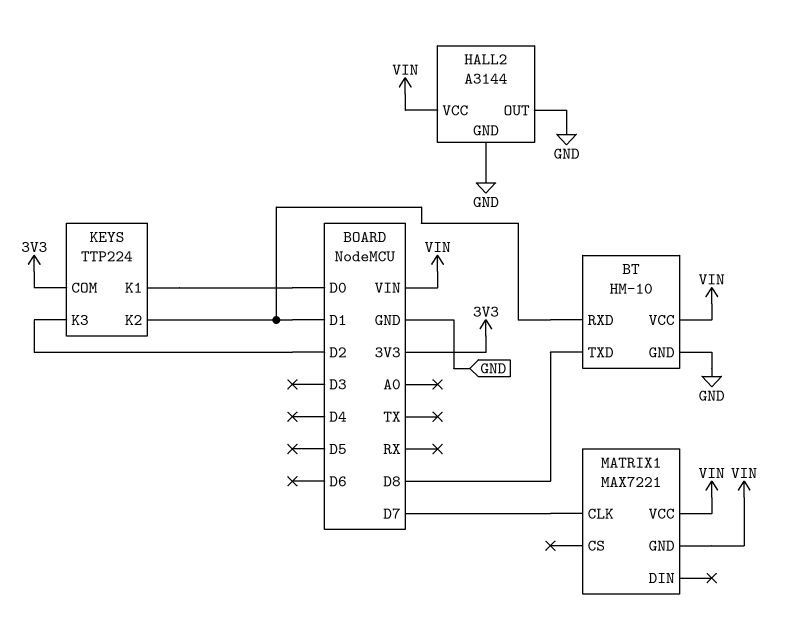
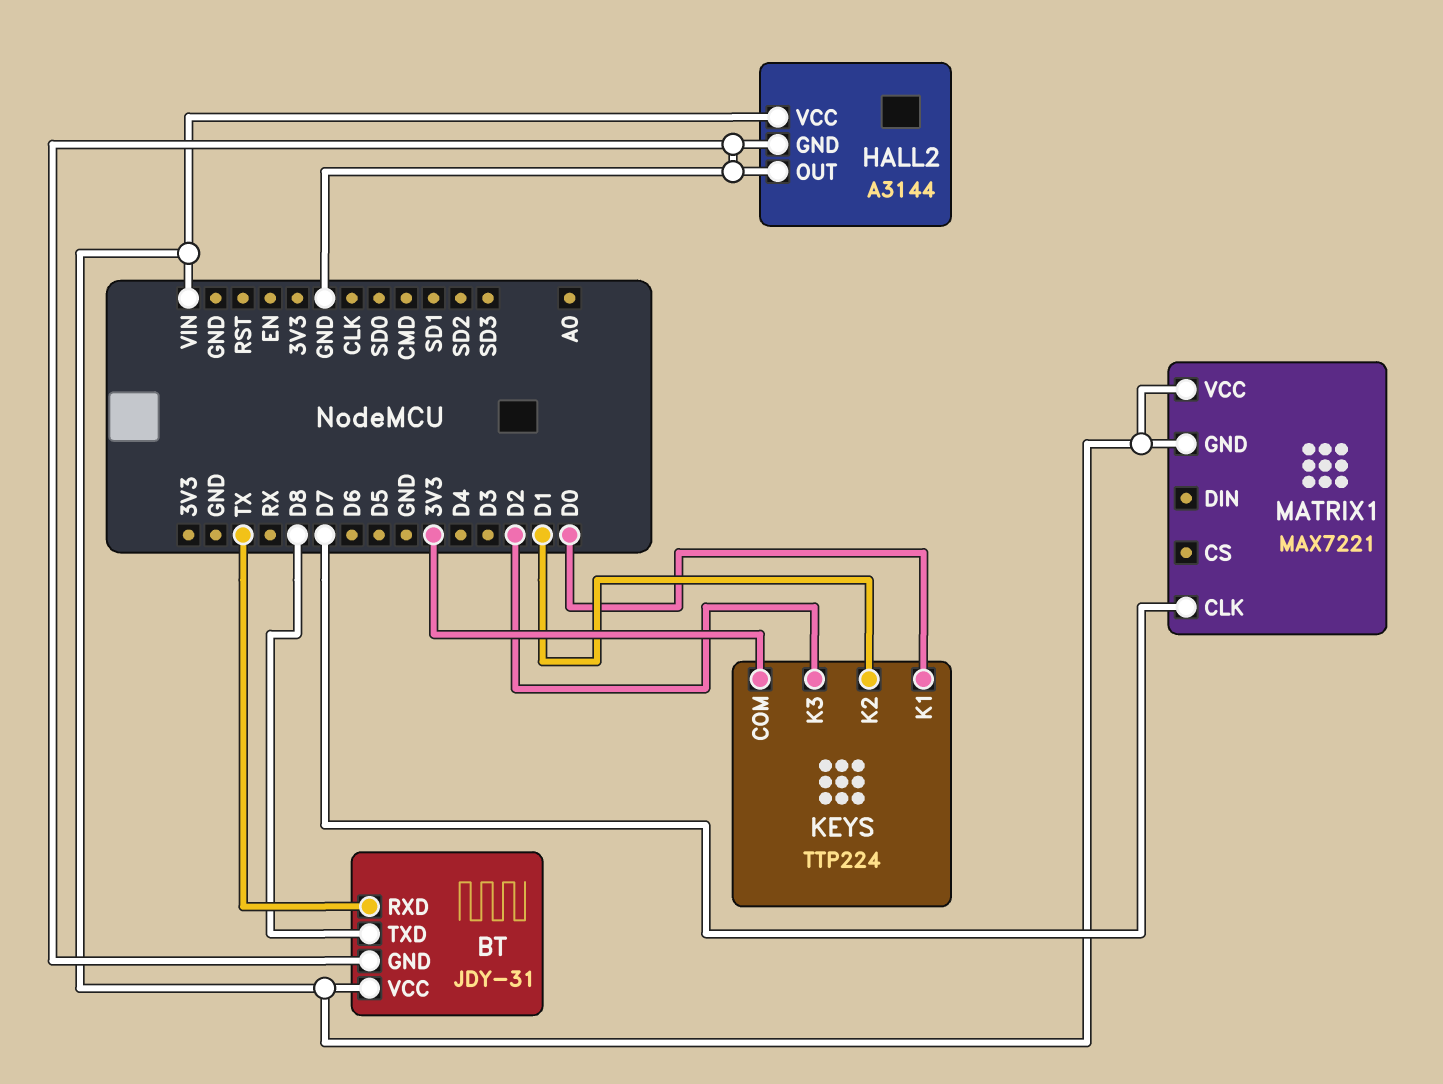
BT: HM-10 -> JDY-31
BT pin RXD: D1 -> TX

